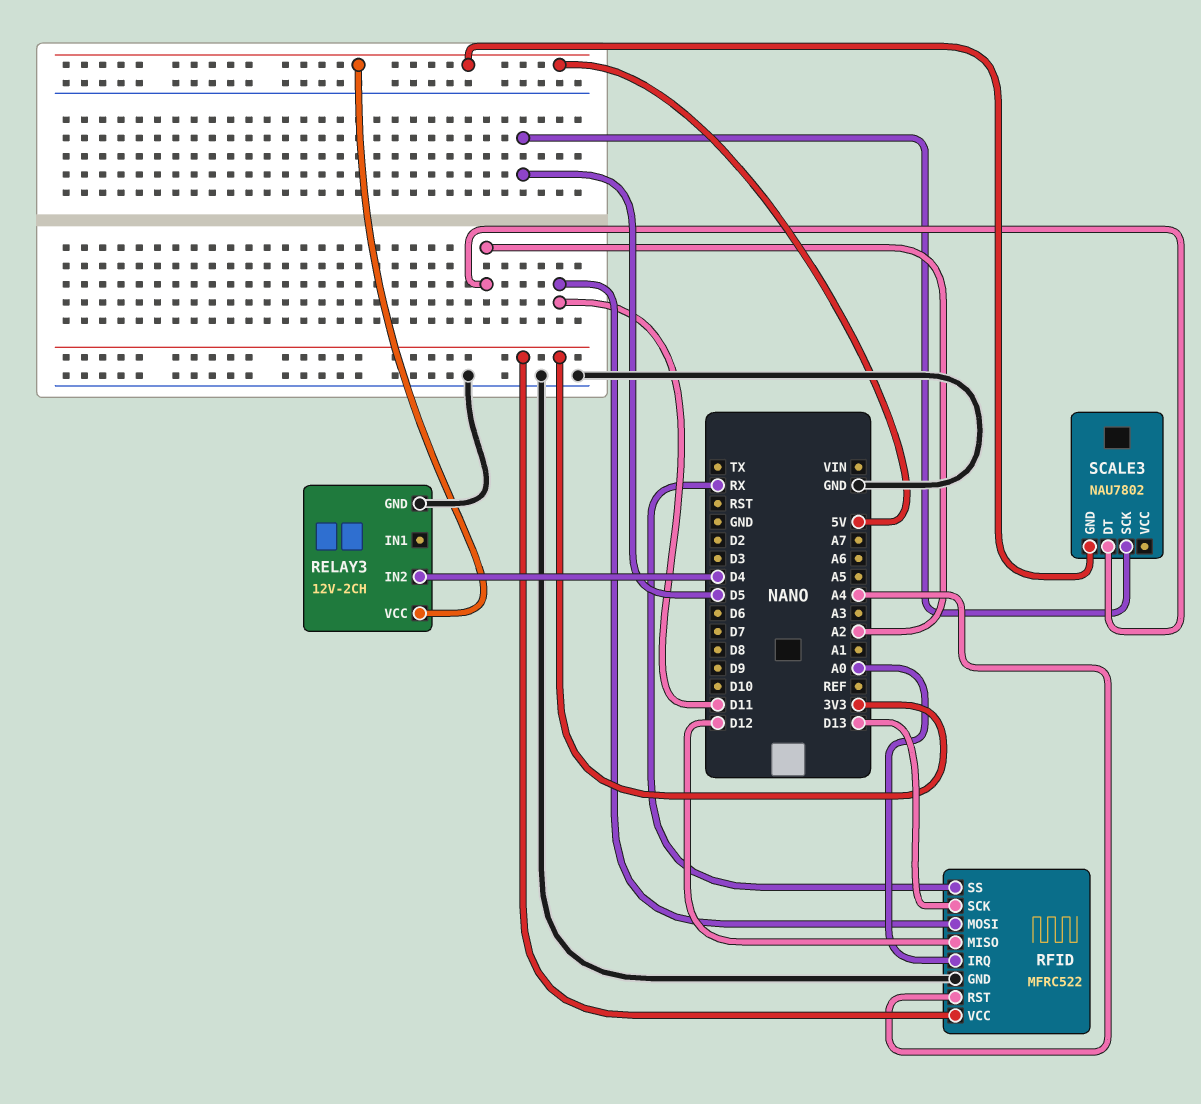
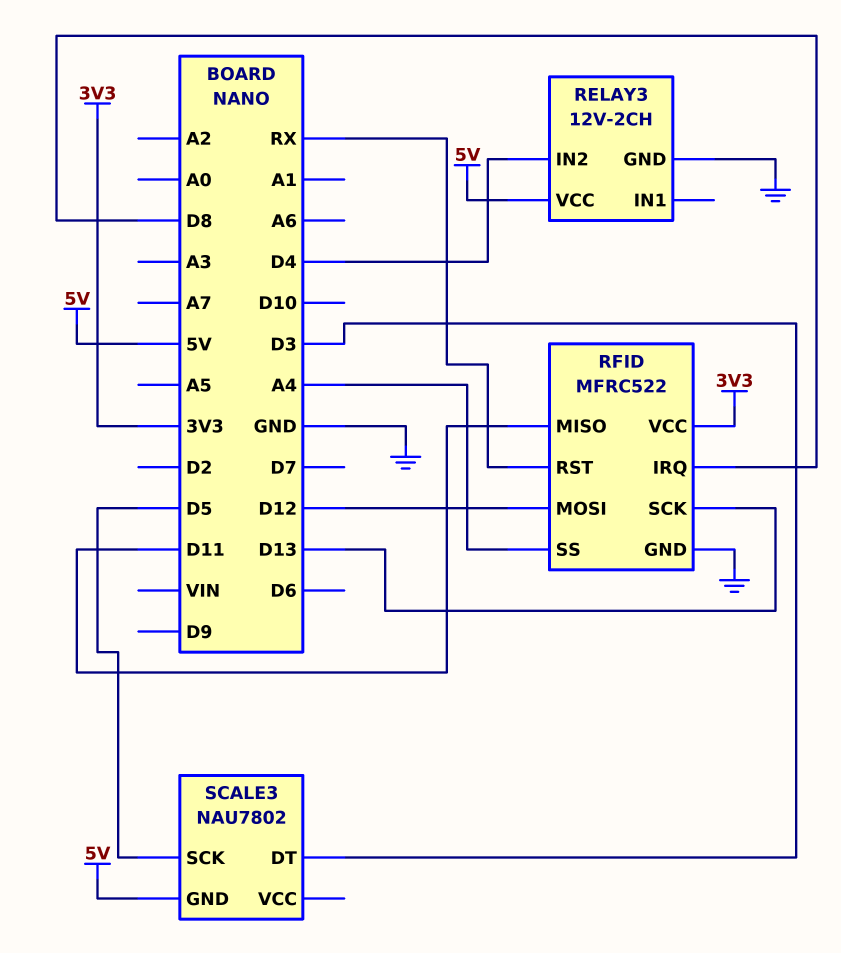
RFID pin IRQ: A0 -> D8
RFID pin MISO: D12 -> D11
RFID pin MOSI: D11 -> D12
RFID pin RST: A4 -> RX
RFID pin SS: RX -> A4
SCALE3 pin DT: A2 -> D3

